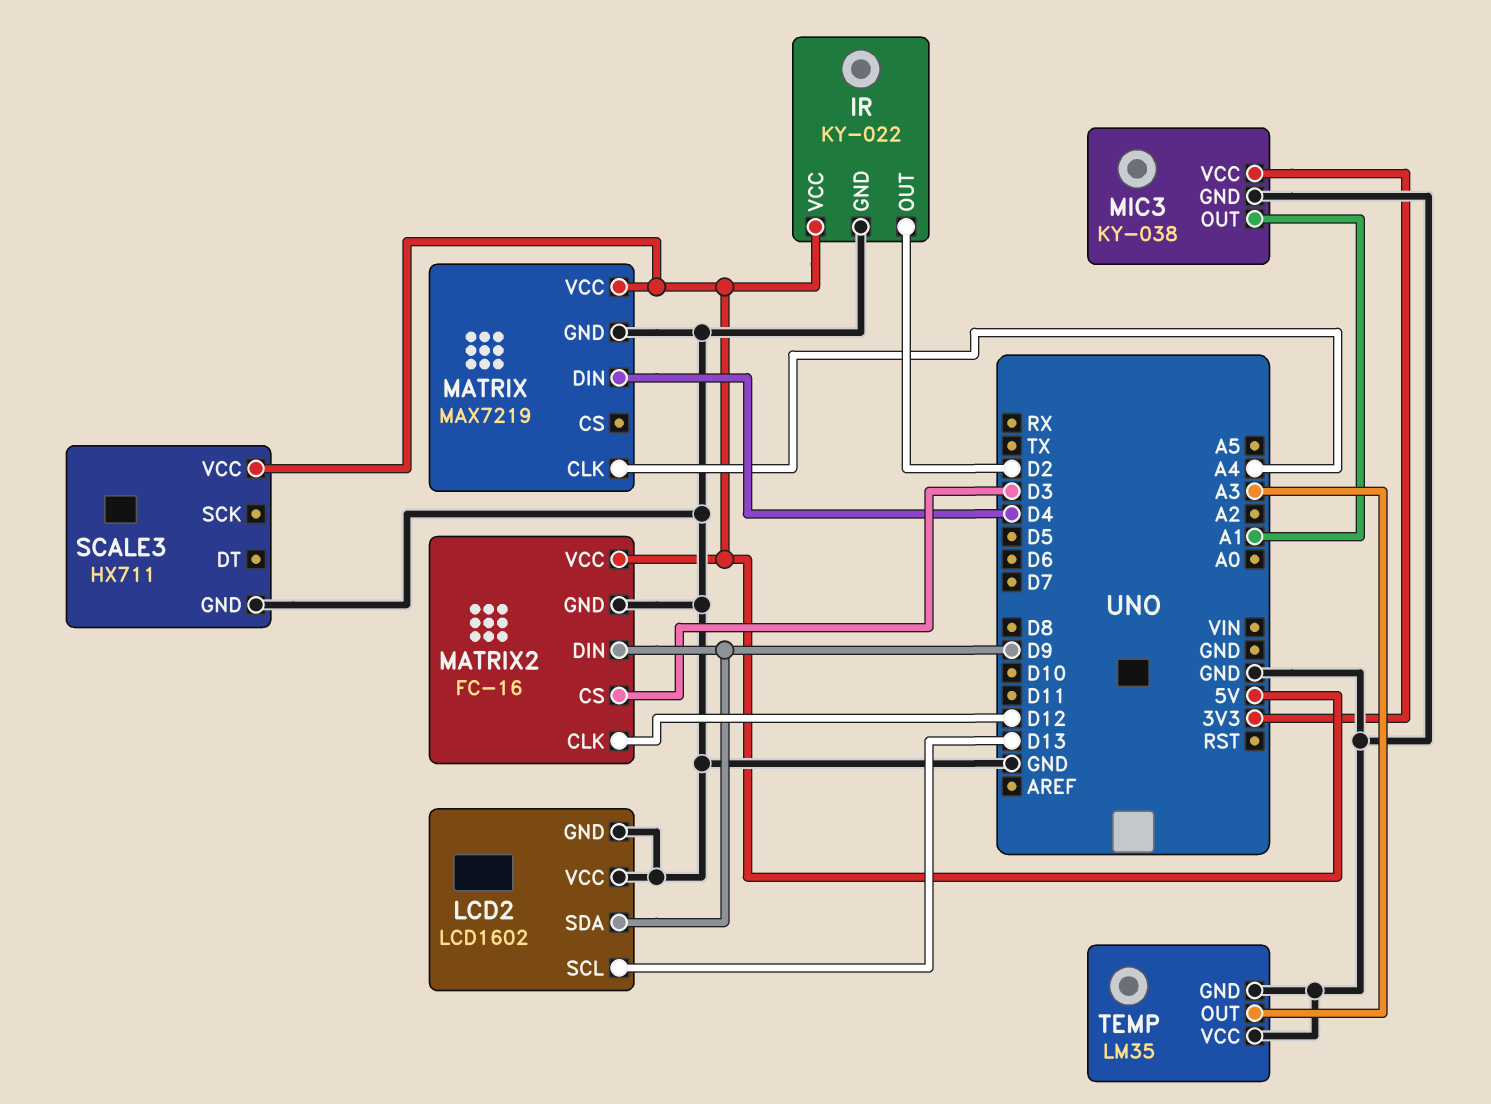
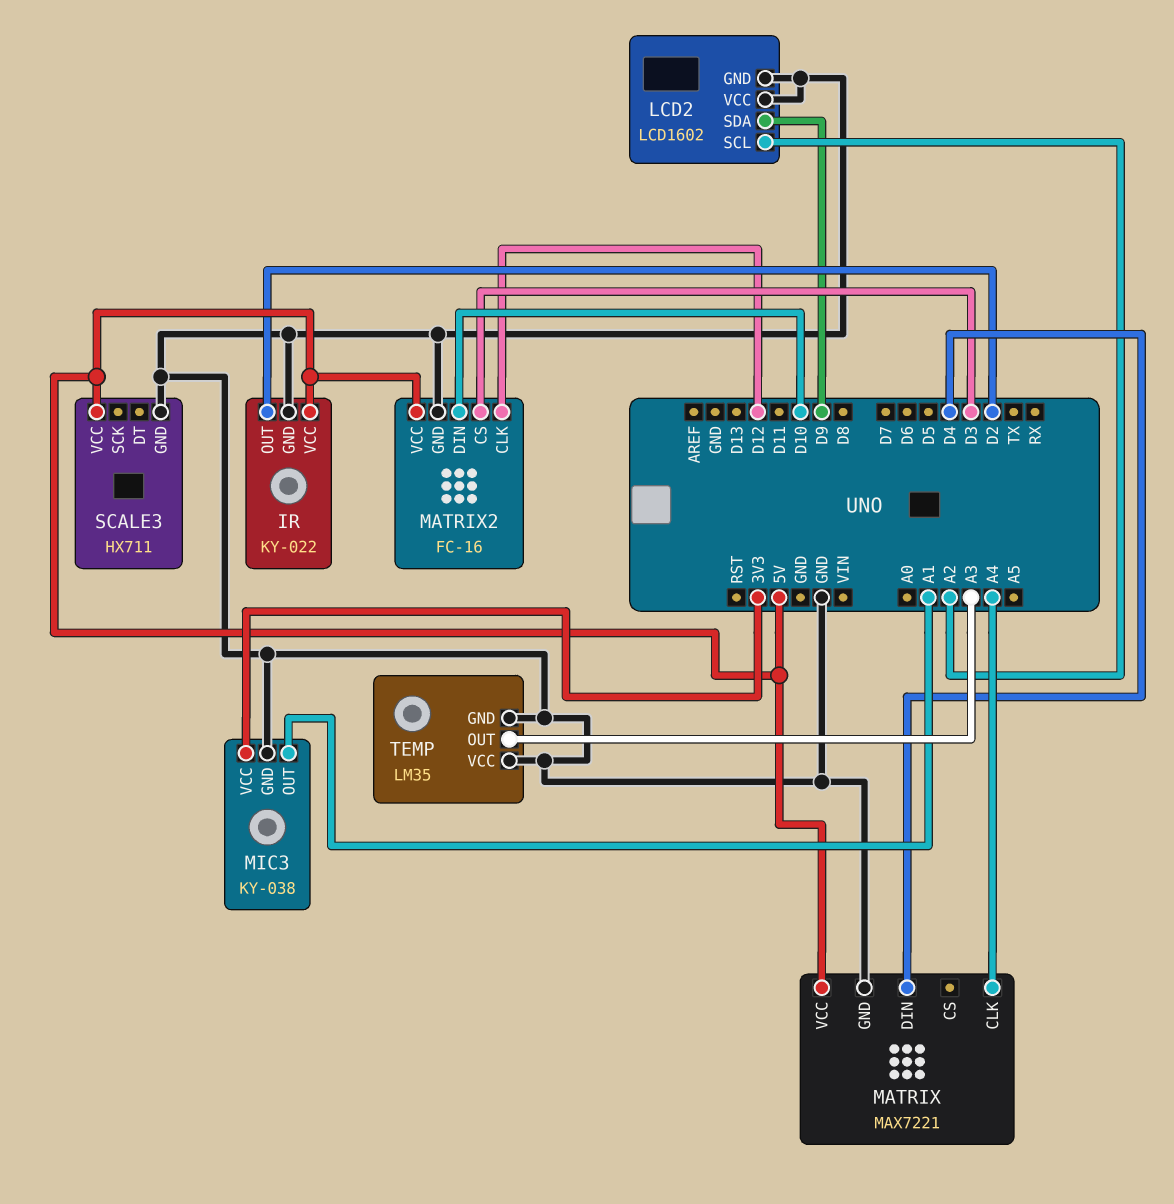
LCD2 pin SCL: D13 -> A2
MATRIX: MAX7219 -> MAX7221
MATRIX2 pin DIN: D9 -> D10

